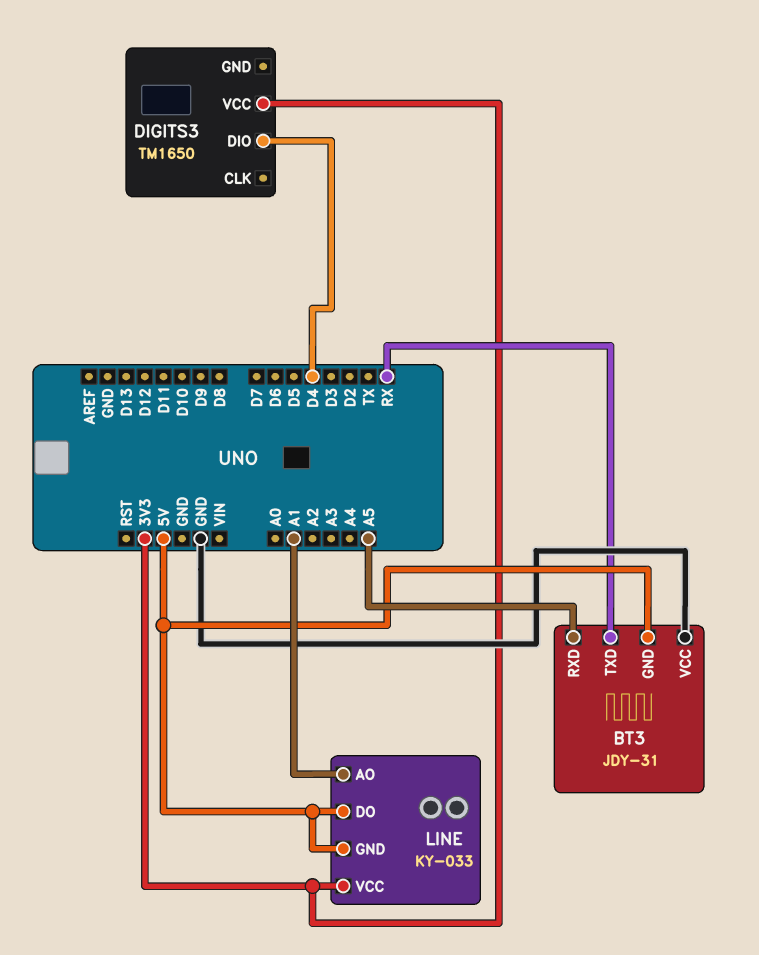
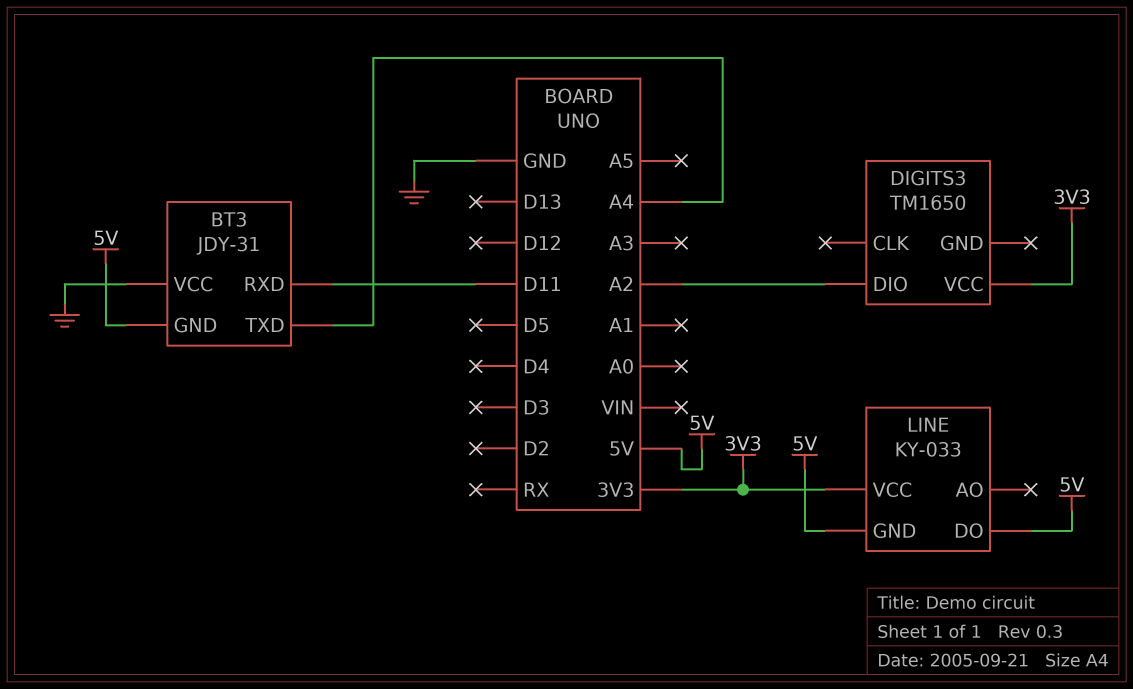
BT3 pin RXD: A5 -> D11
BT3 pin TXD: RX -> A4
DIGITS3 pin DIO: D4 -> A2
LINE pin AO: A1 -> none

